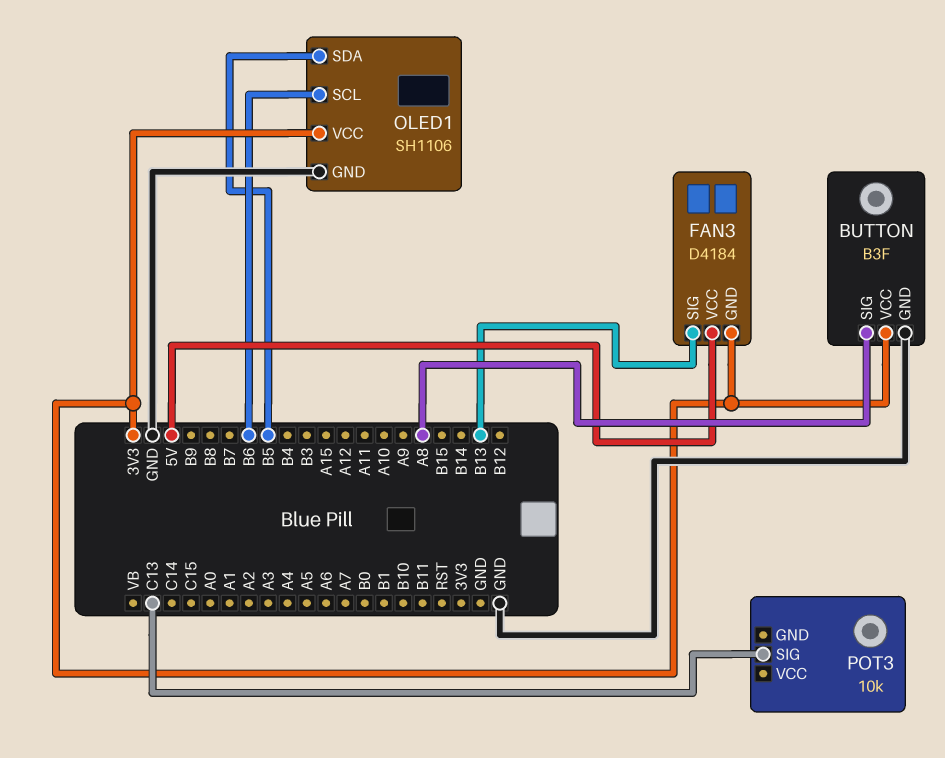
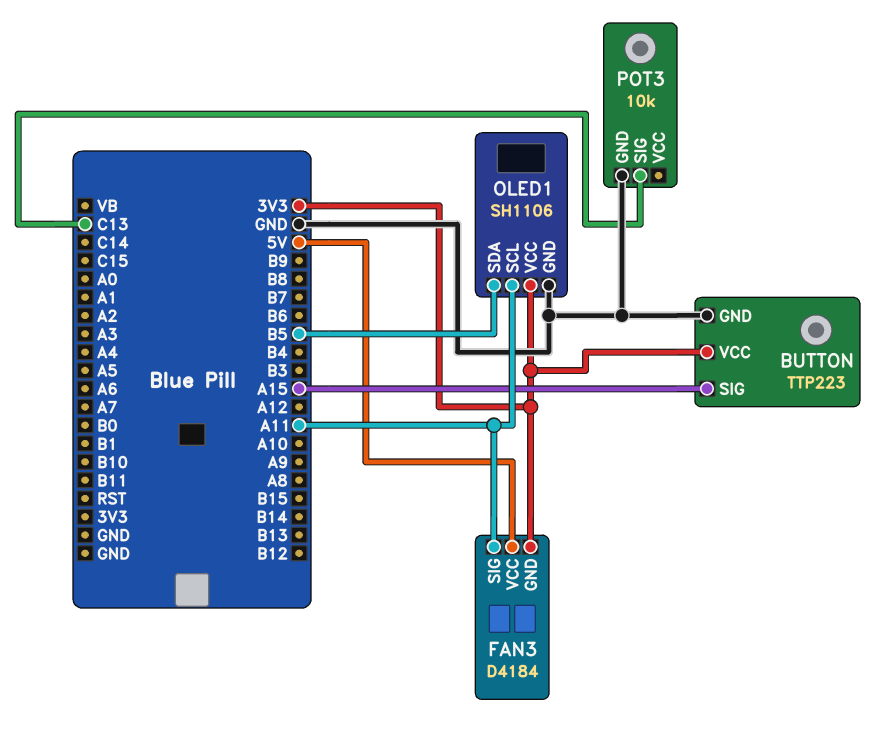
BUTTON: B3F -> TTP223
BUTTON pin SIG: A8 -> A15
FAN3 pin SIG: B13 -> A11
OLED1 pin SCL: B6 -> A11
POT3 pin GND: none -> GND

